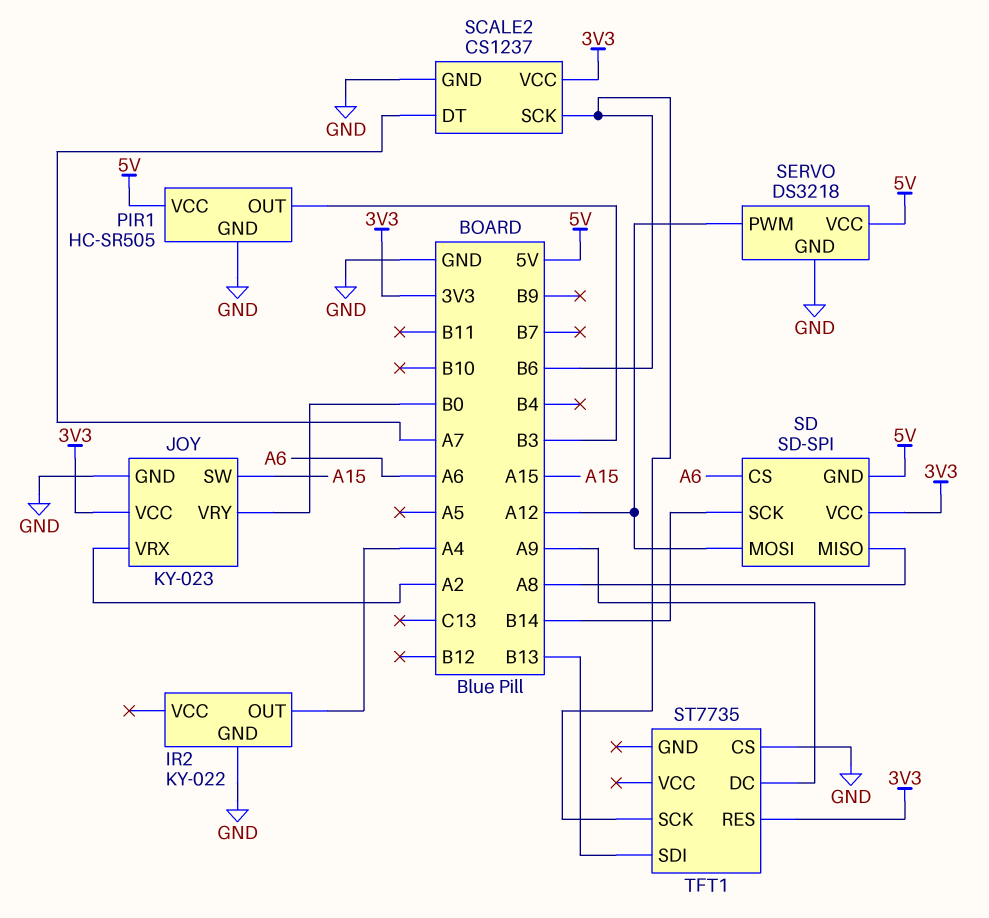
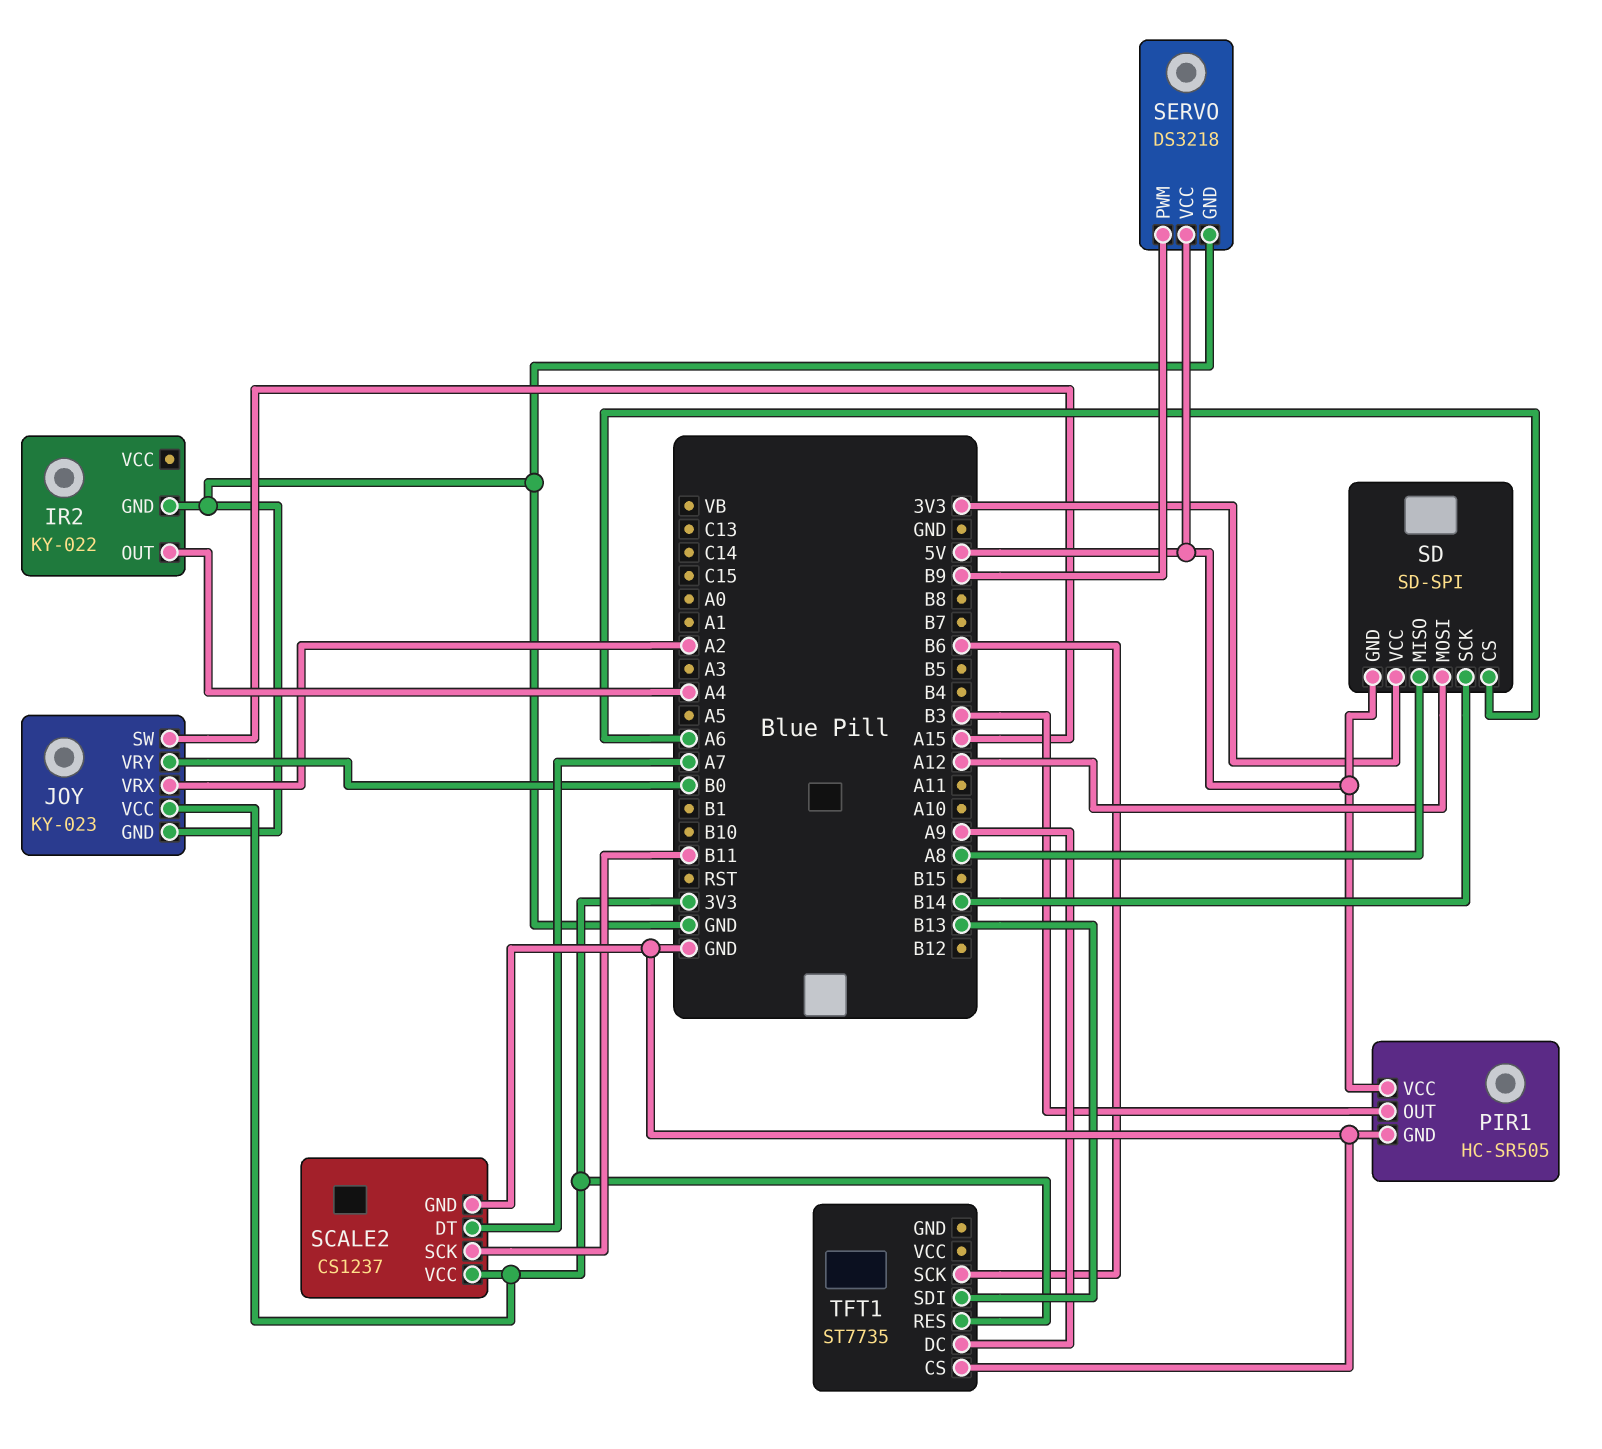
SCALE2 pin SCK: B6 -> B11
SERVO pin PWM: A12 -> B9

